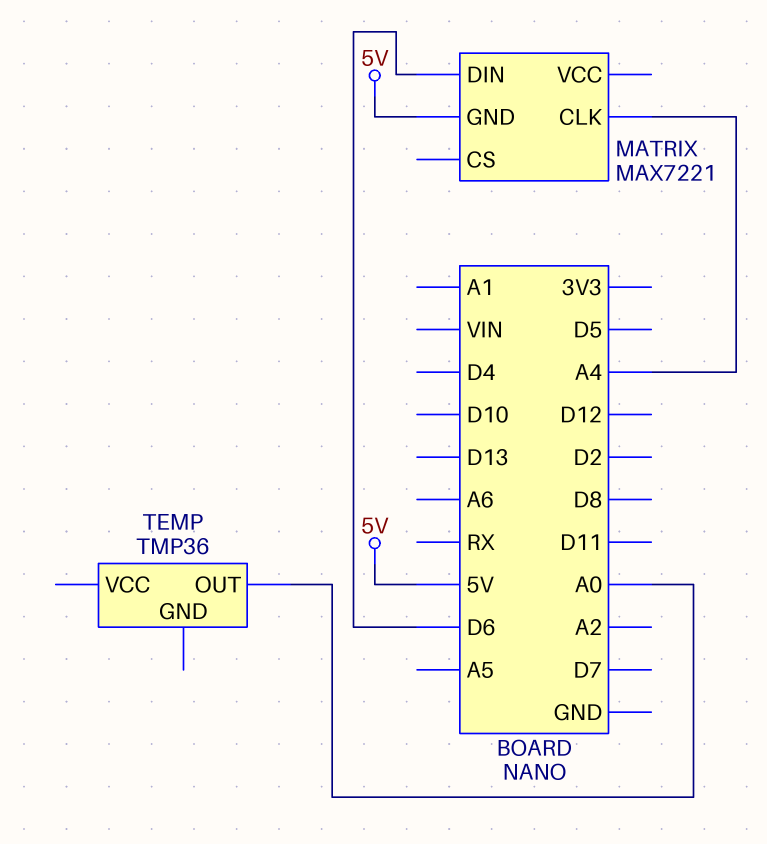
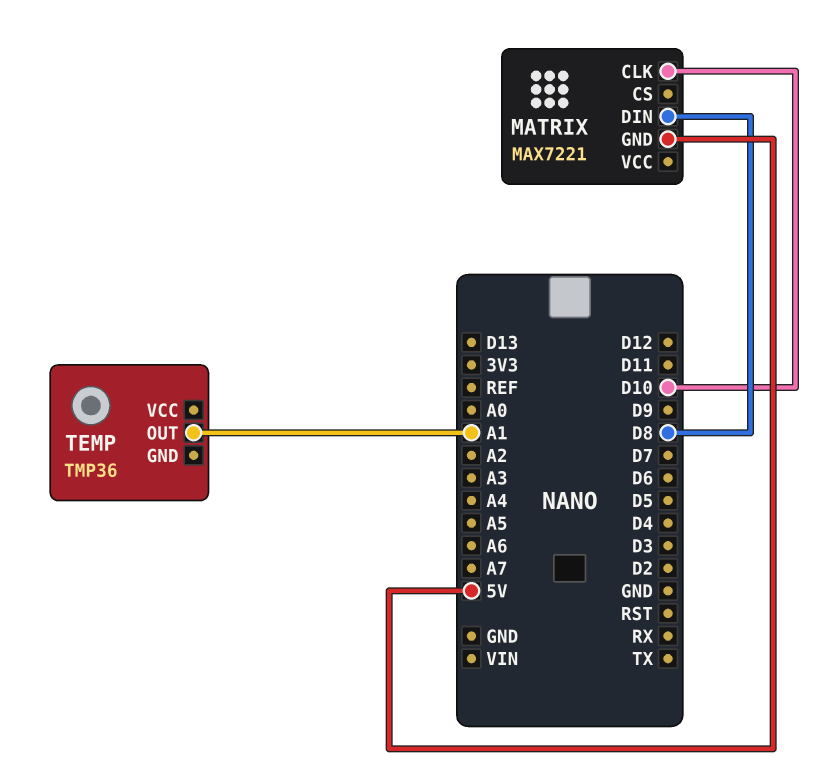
MATRIX pin CLK: A4 -> D10
MATRIX pin DIN: D6 -> D8
TEMP pin OUT: A0 -> A1

